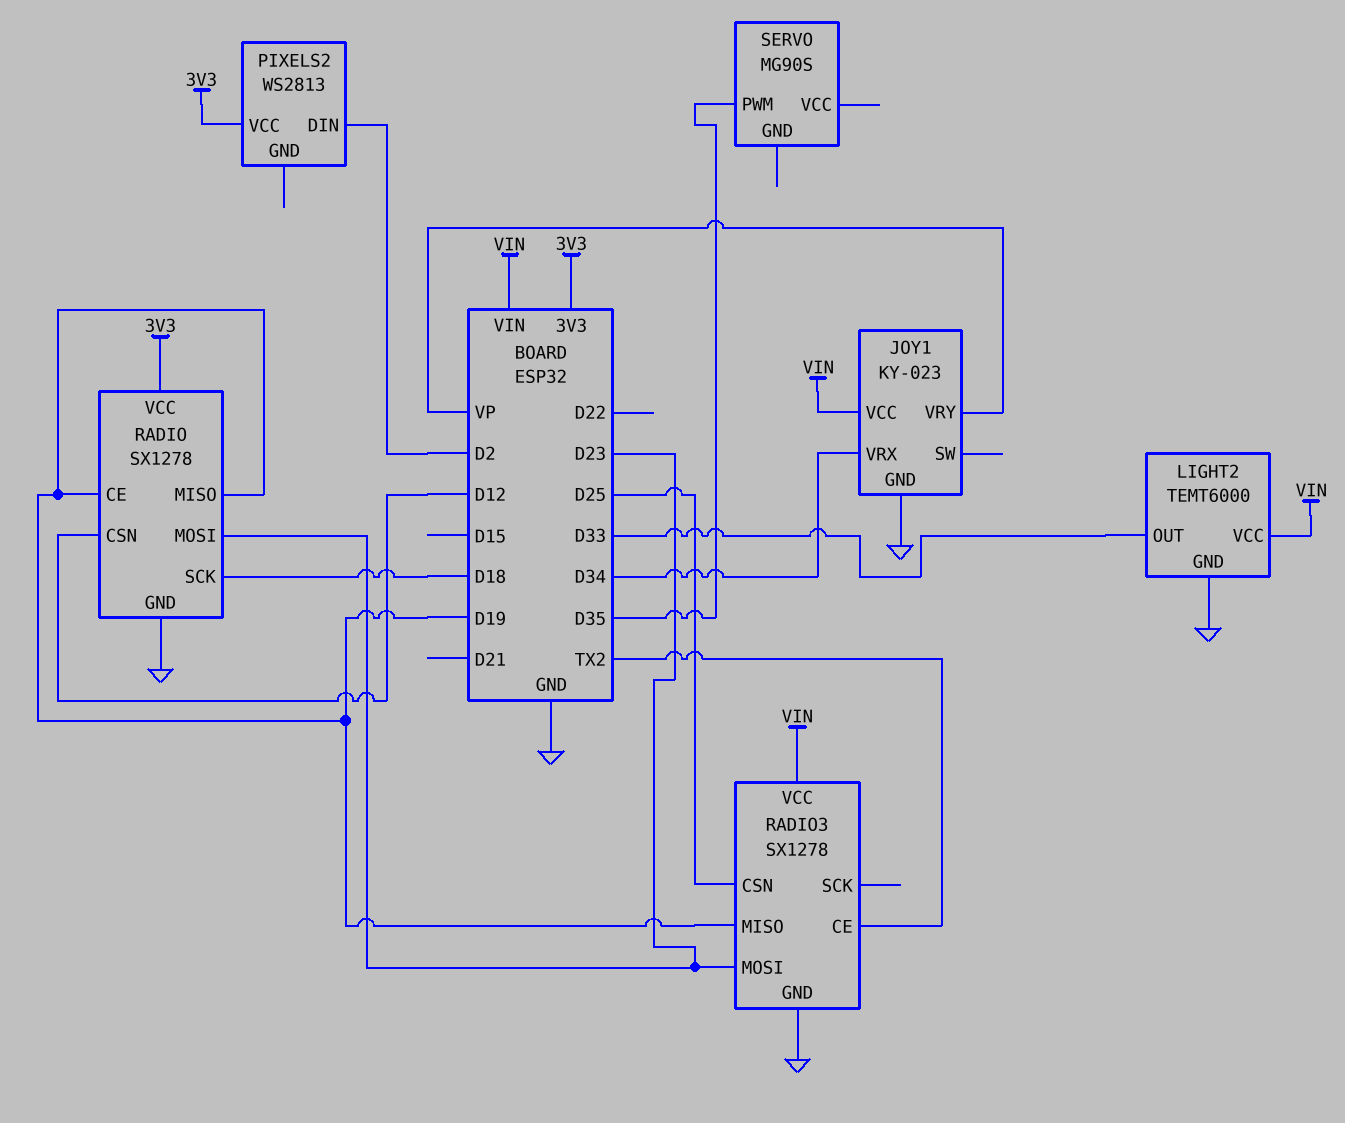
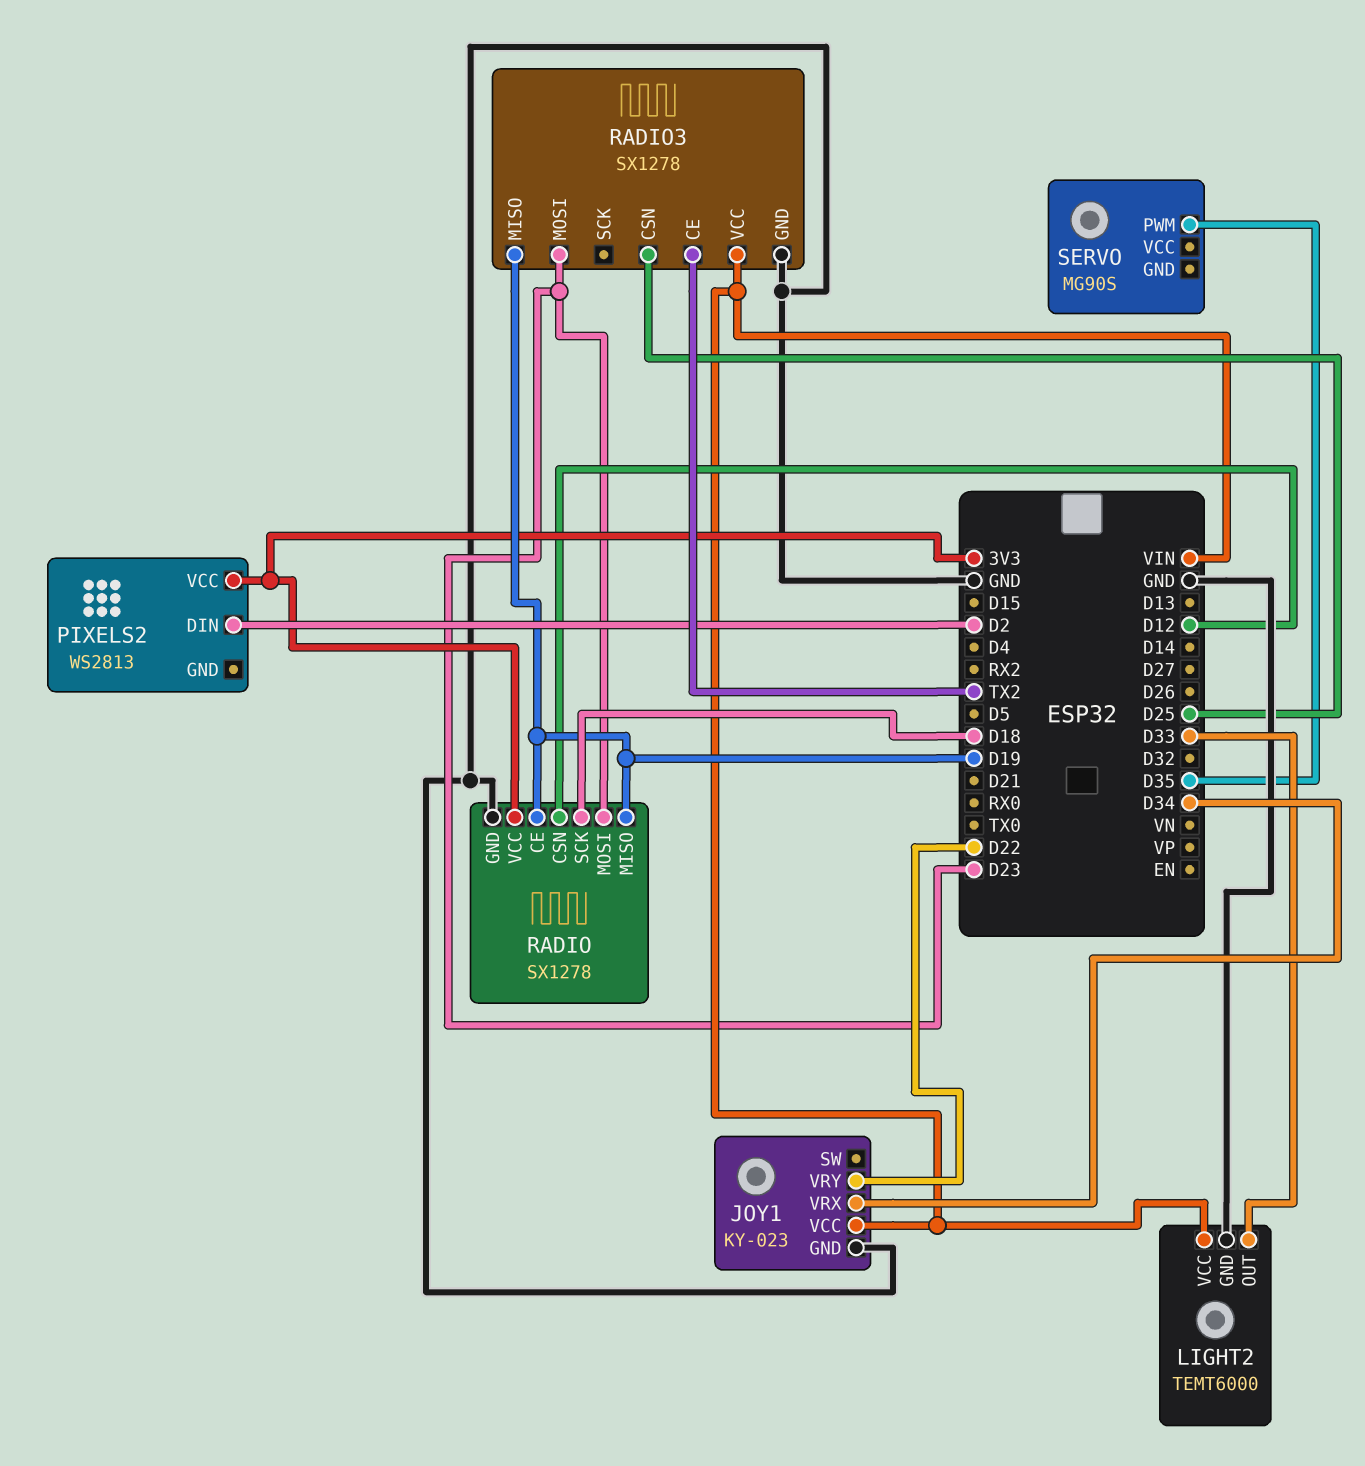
JOY1 pin VRY: VP -> D22

